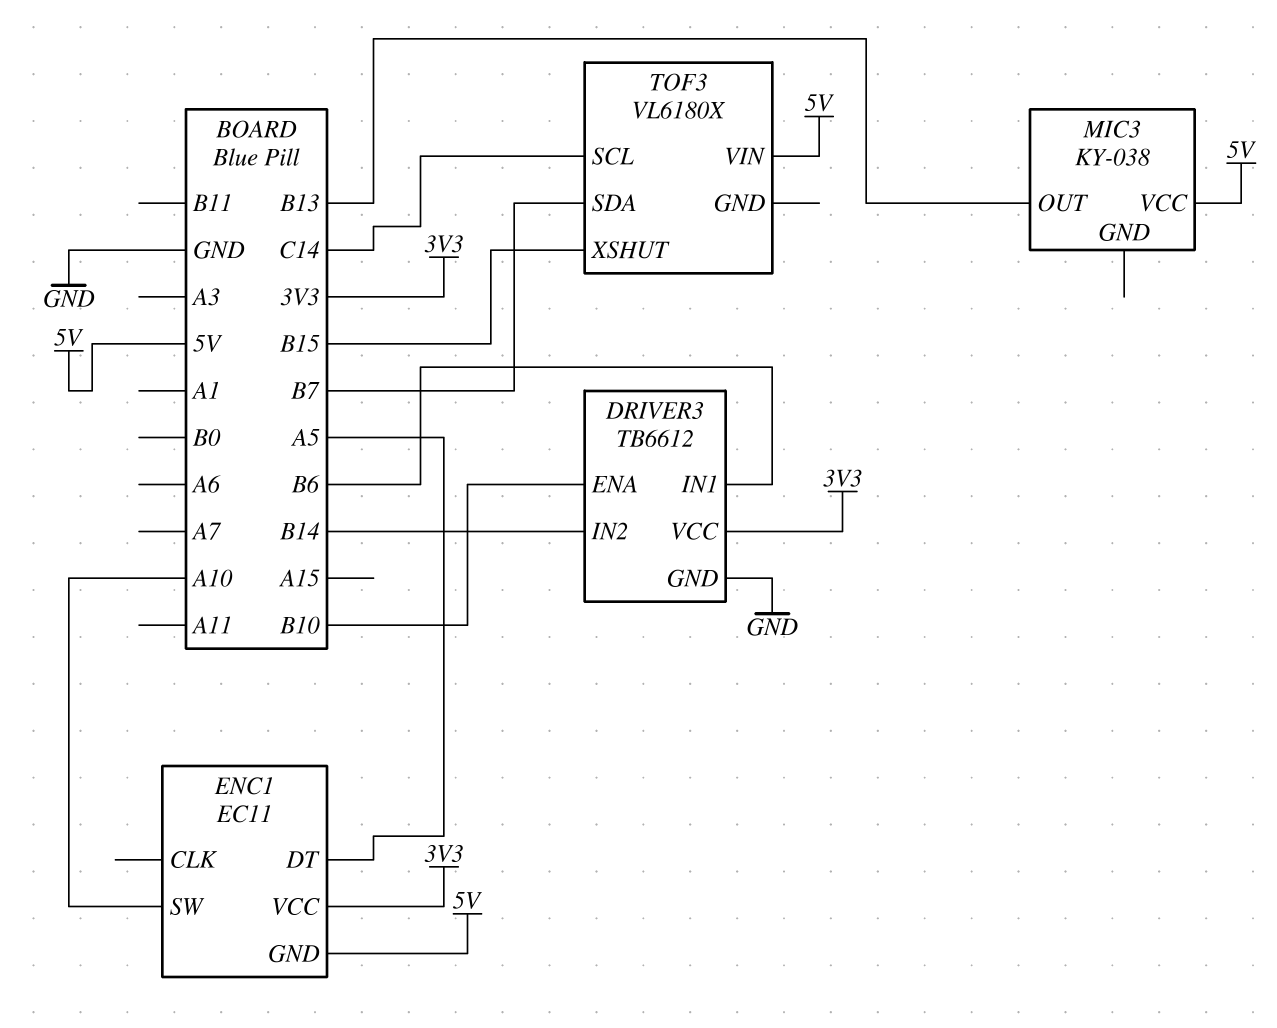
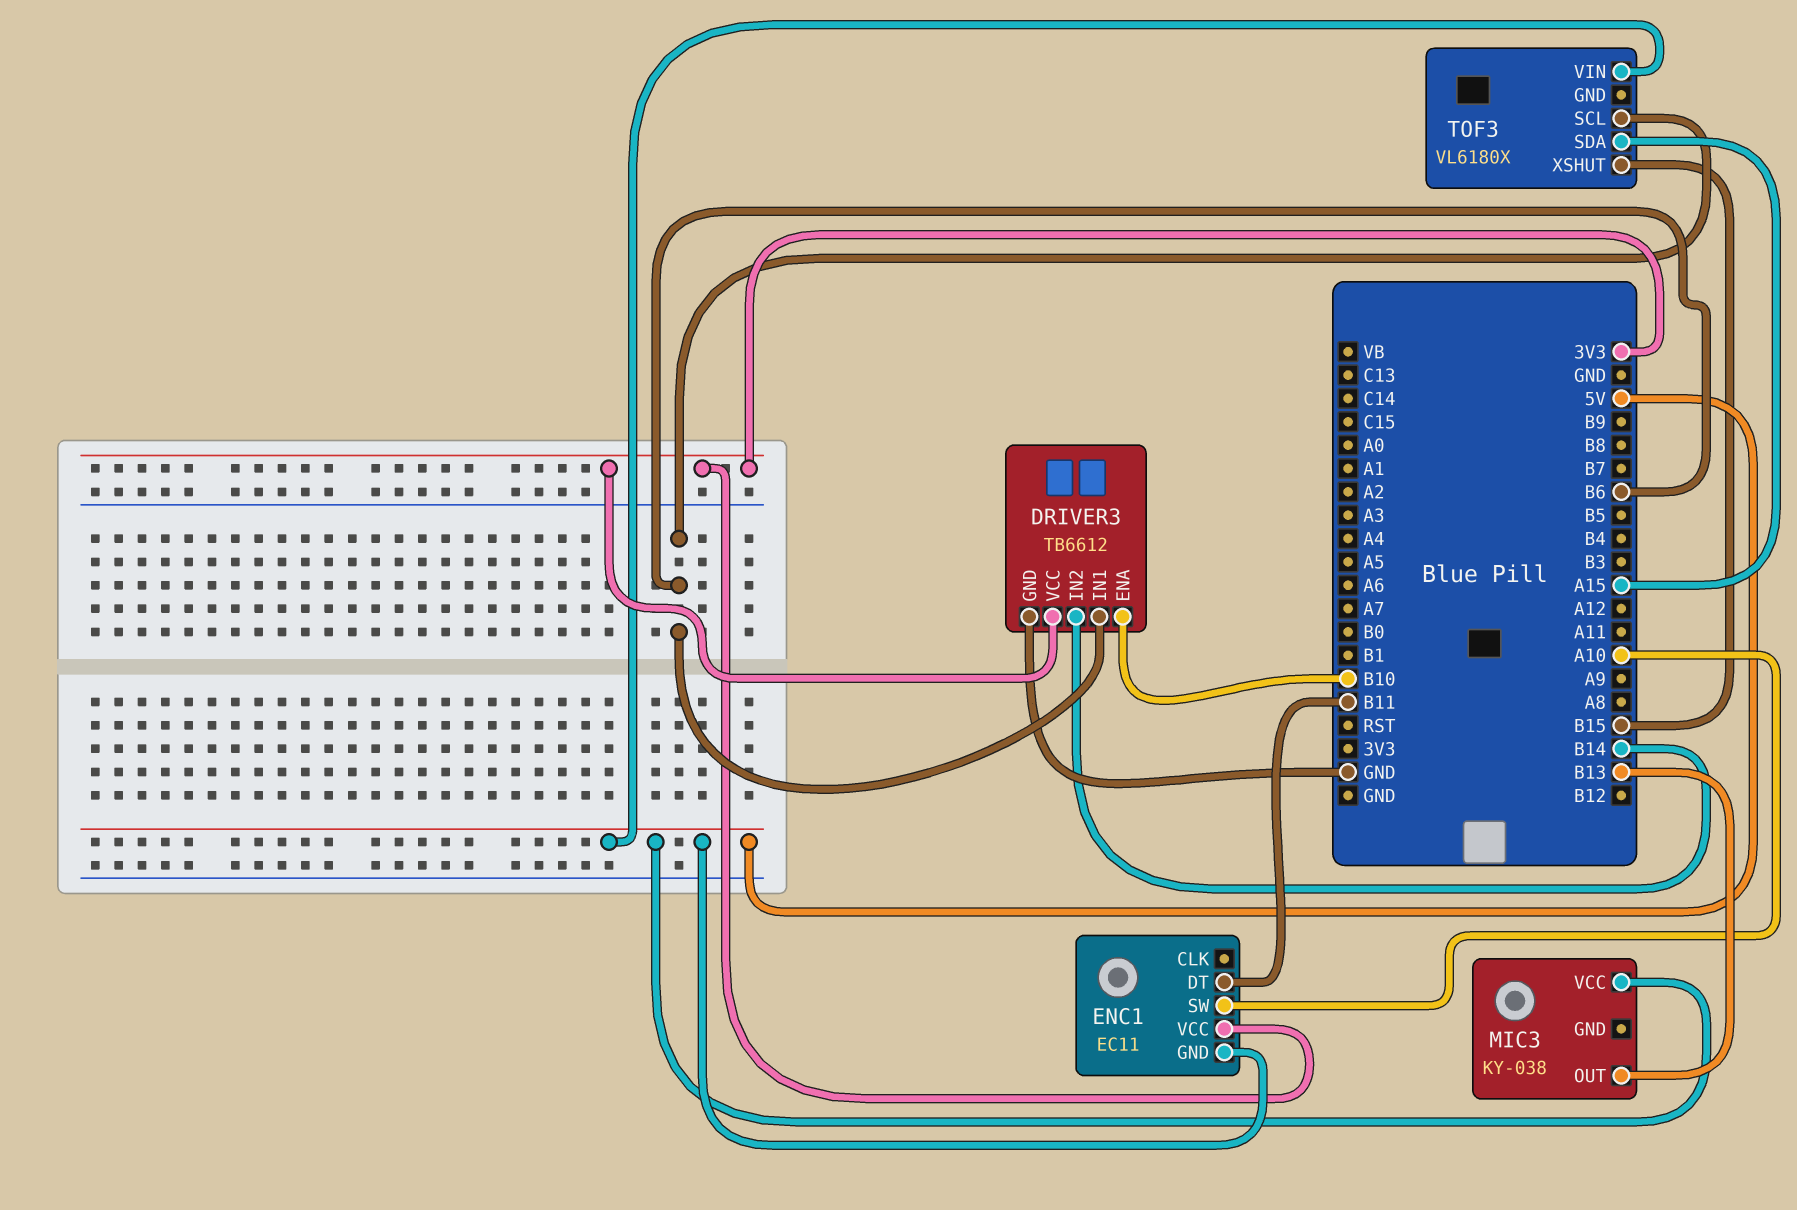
ENC1 pin DT: A5 -> B11
TOF3 pin SCL: C14 -> B6
TOF3 pin SDA: B7 -> A15

